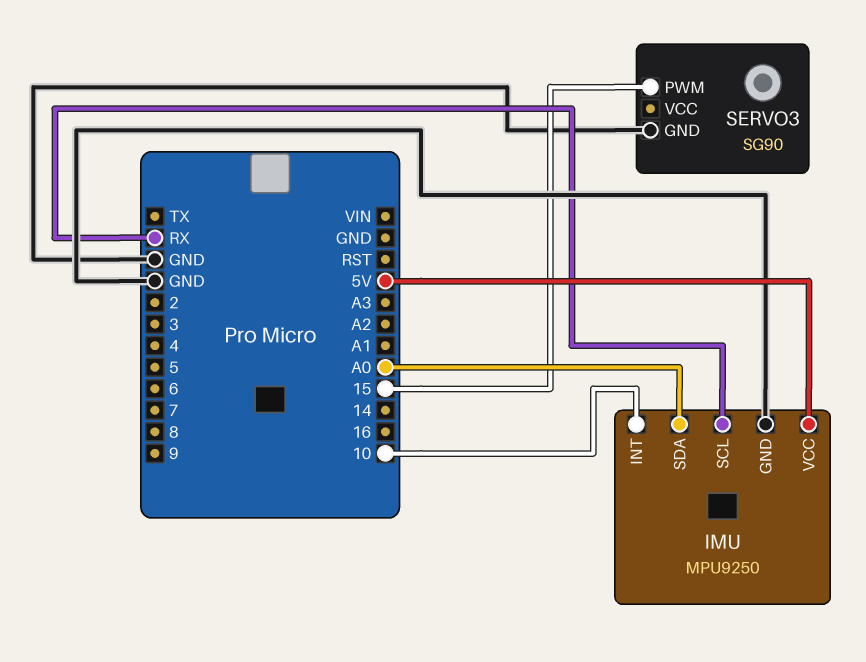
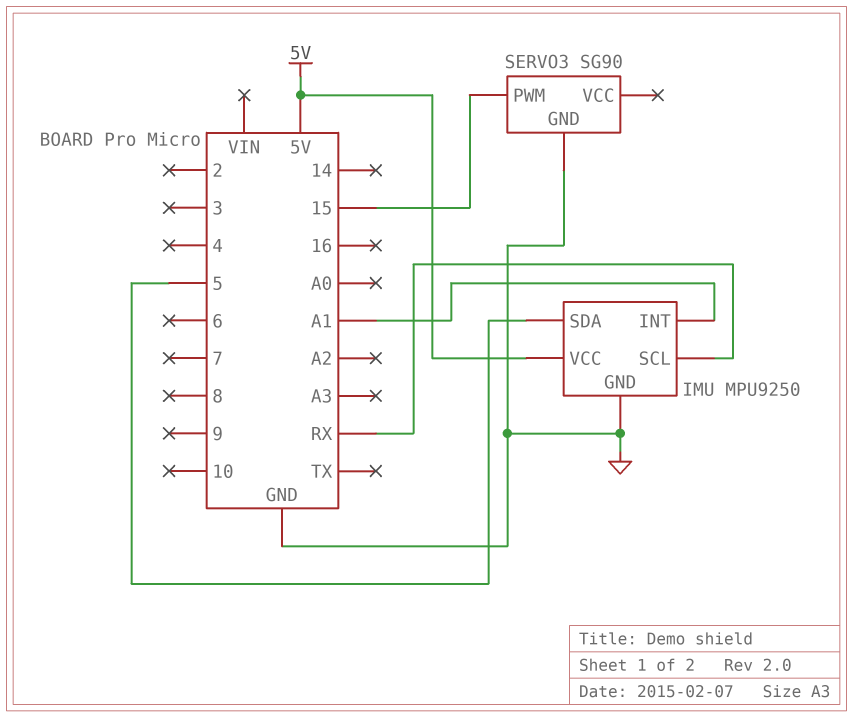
IMU pin INT: 10 -> A1
IMU pin SDA: A0 -> 5

